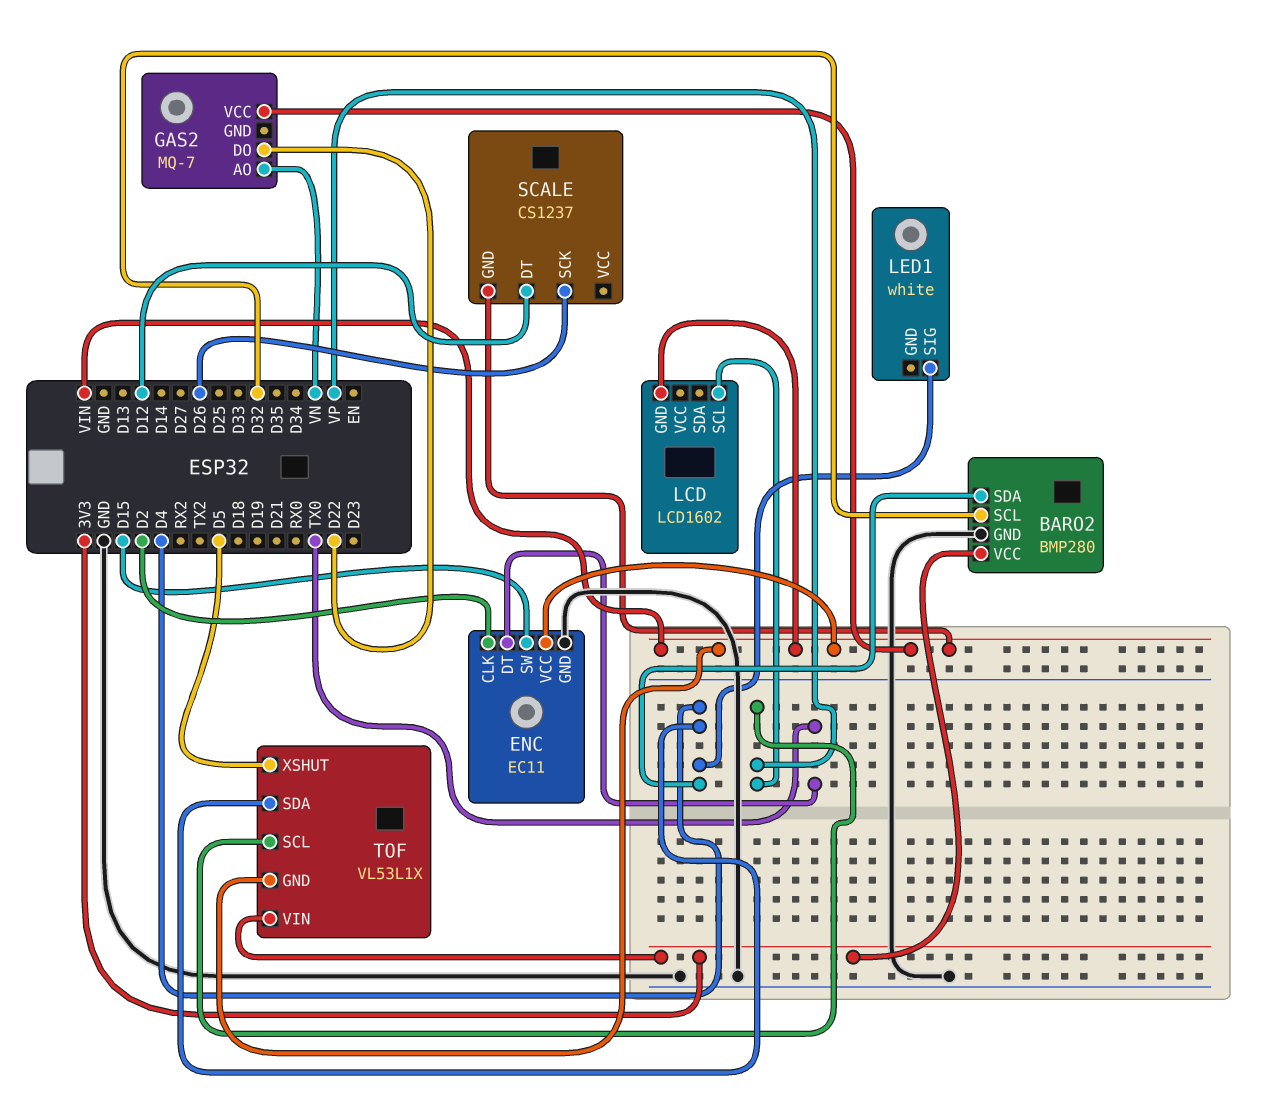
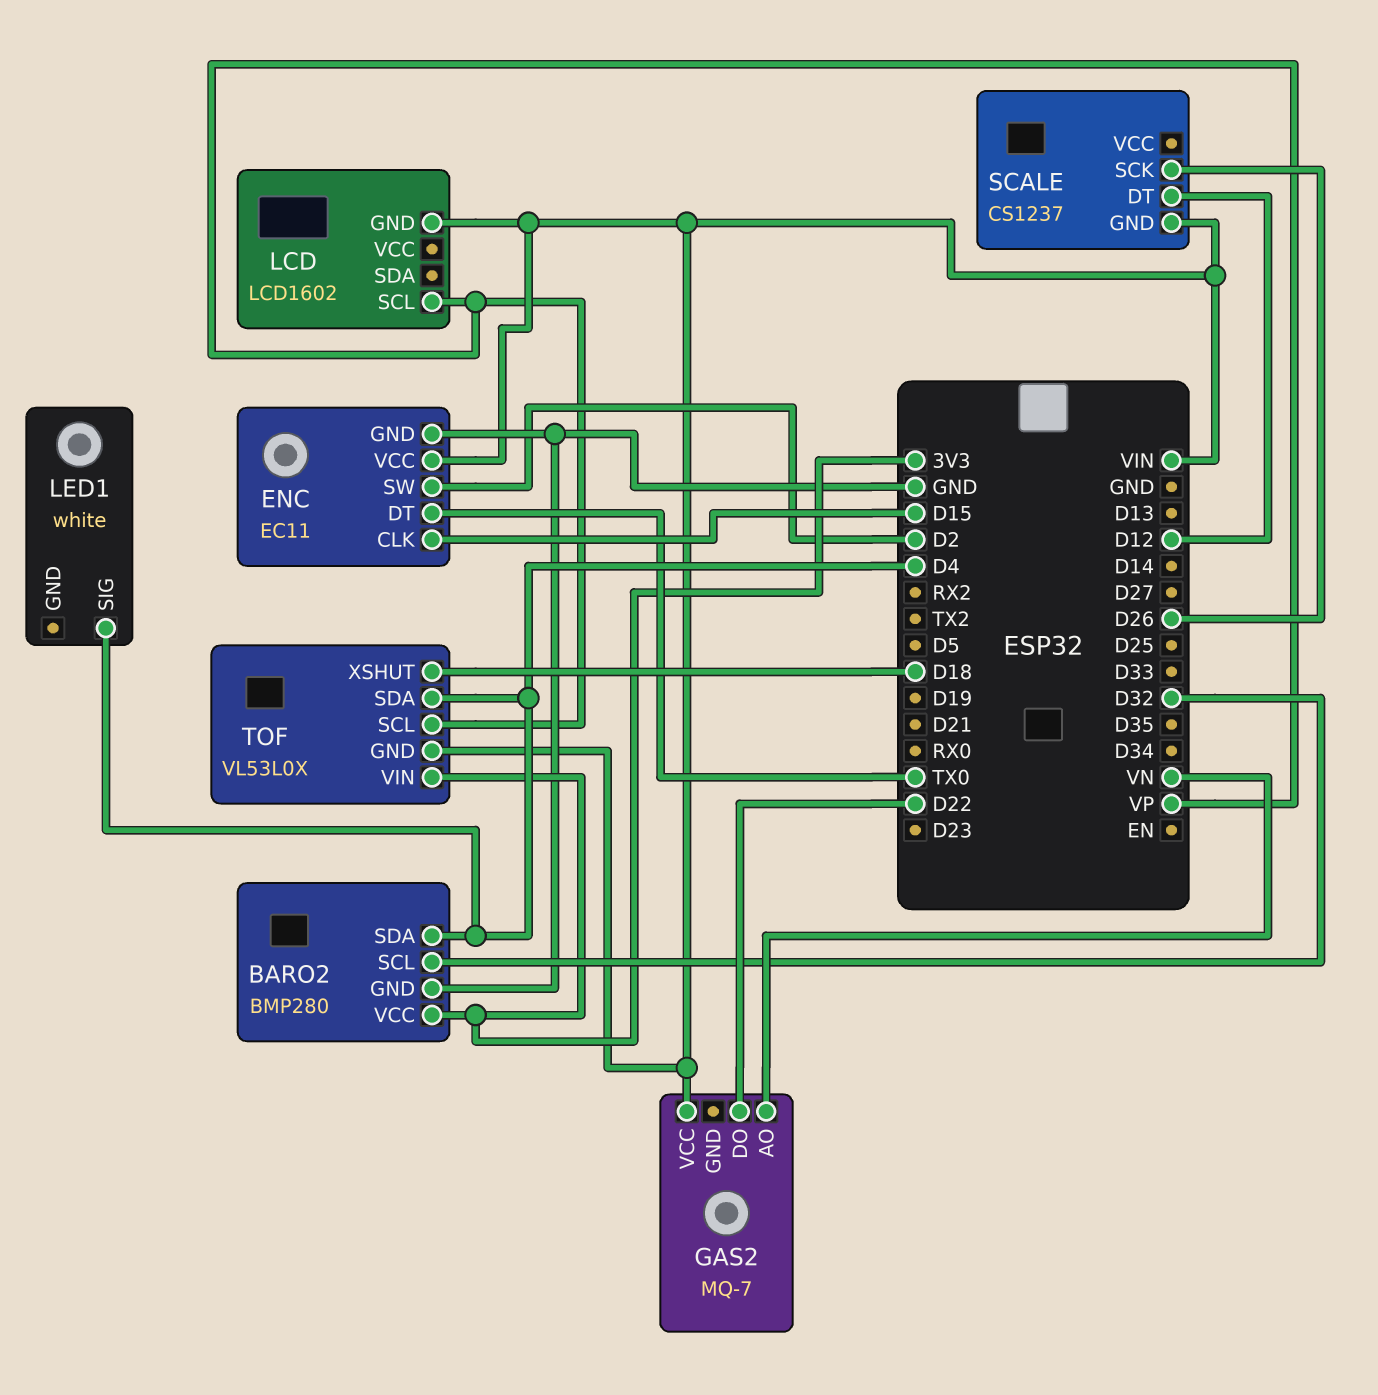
ENC pin CLK: D2 -> D15
ENC pin SW: D15 -> D2
TOF: VL53L1X -> VL53L0X
TOF pin XSHUT: D5 -> D18

